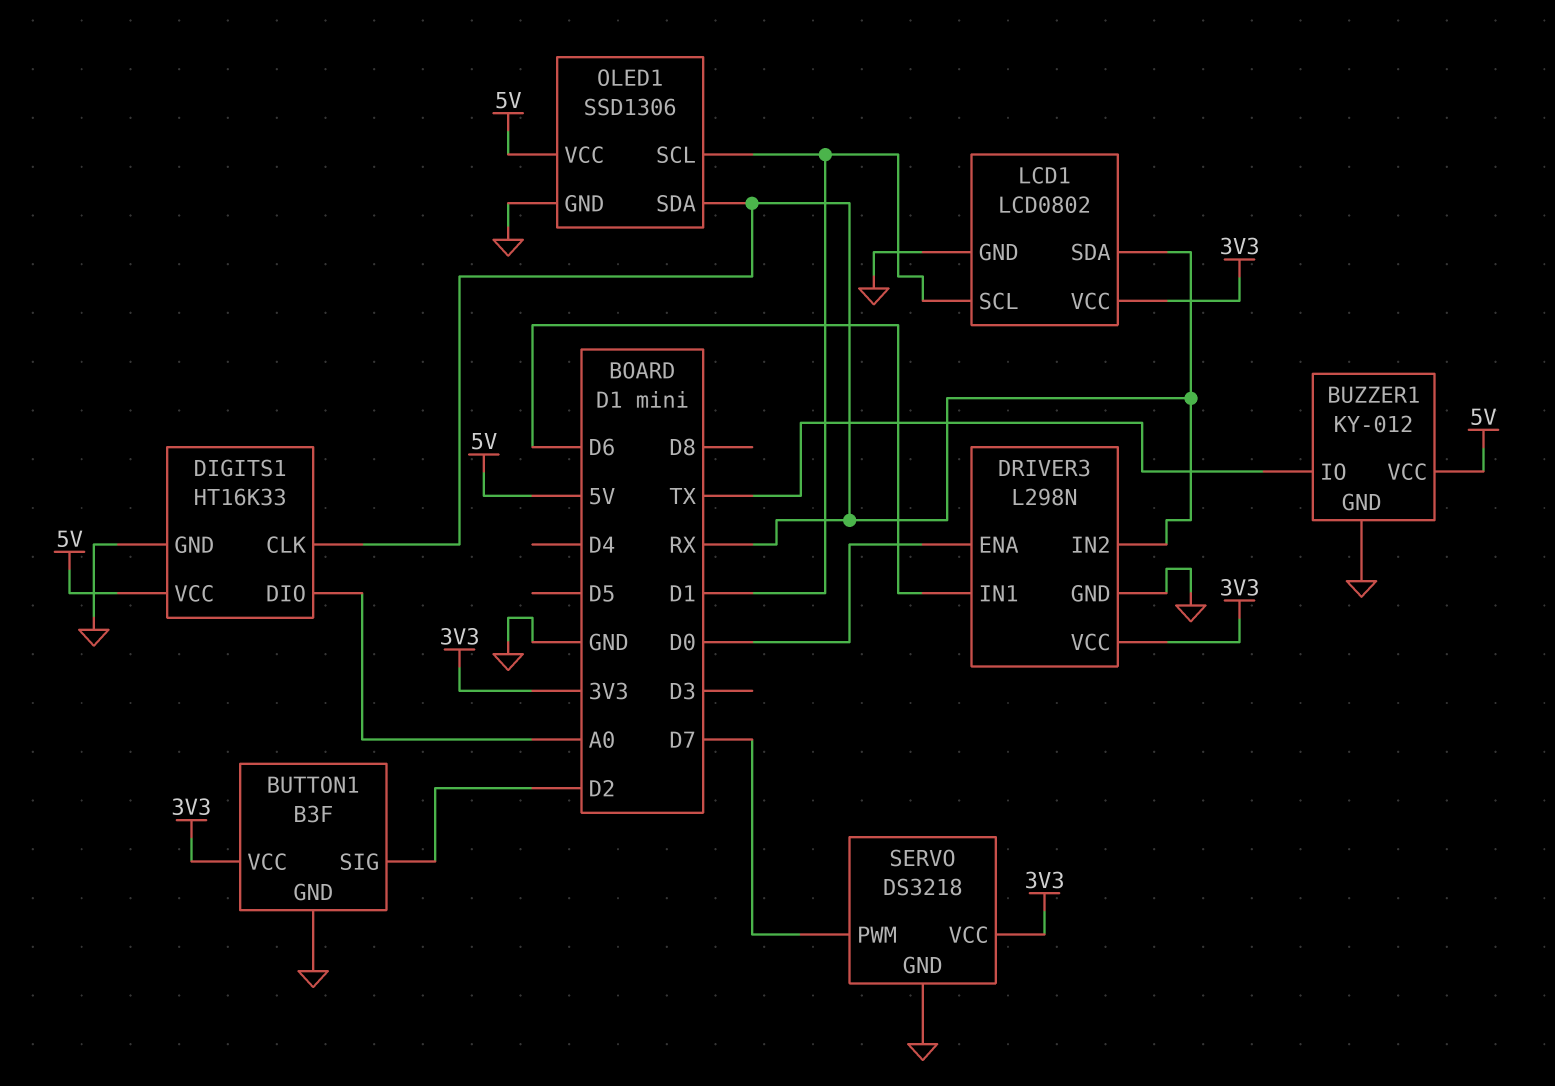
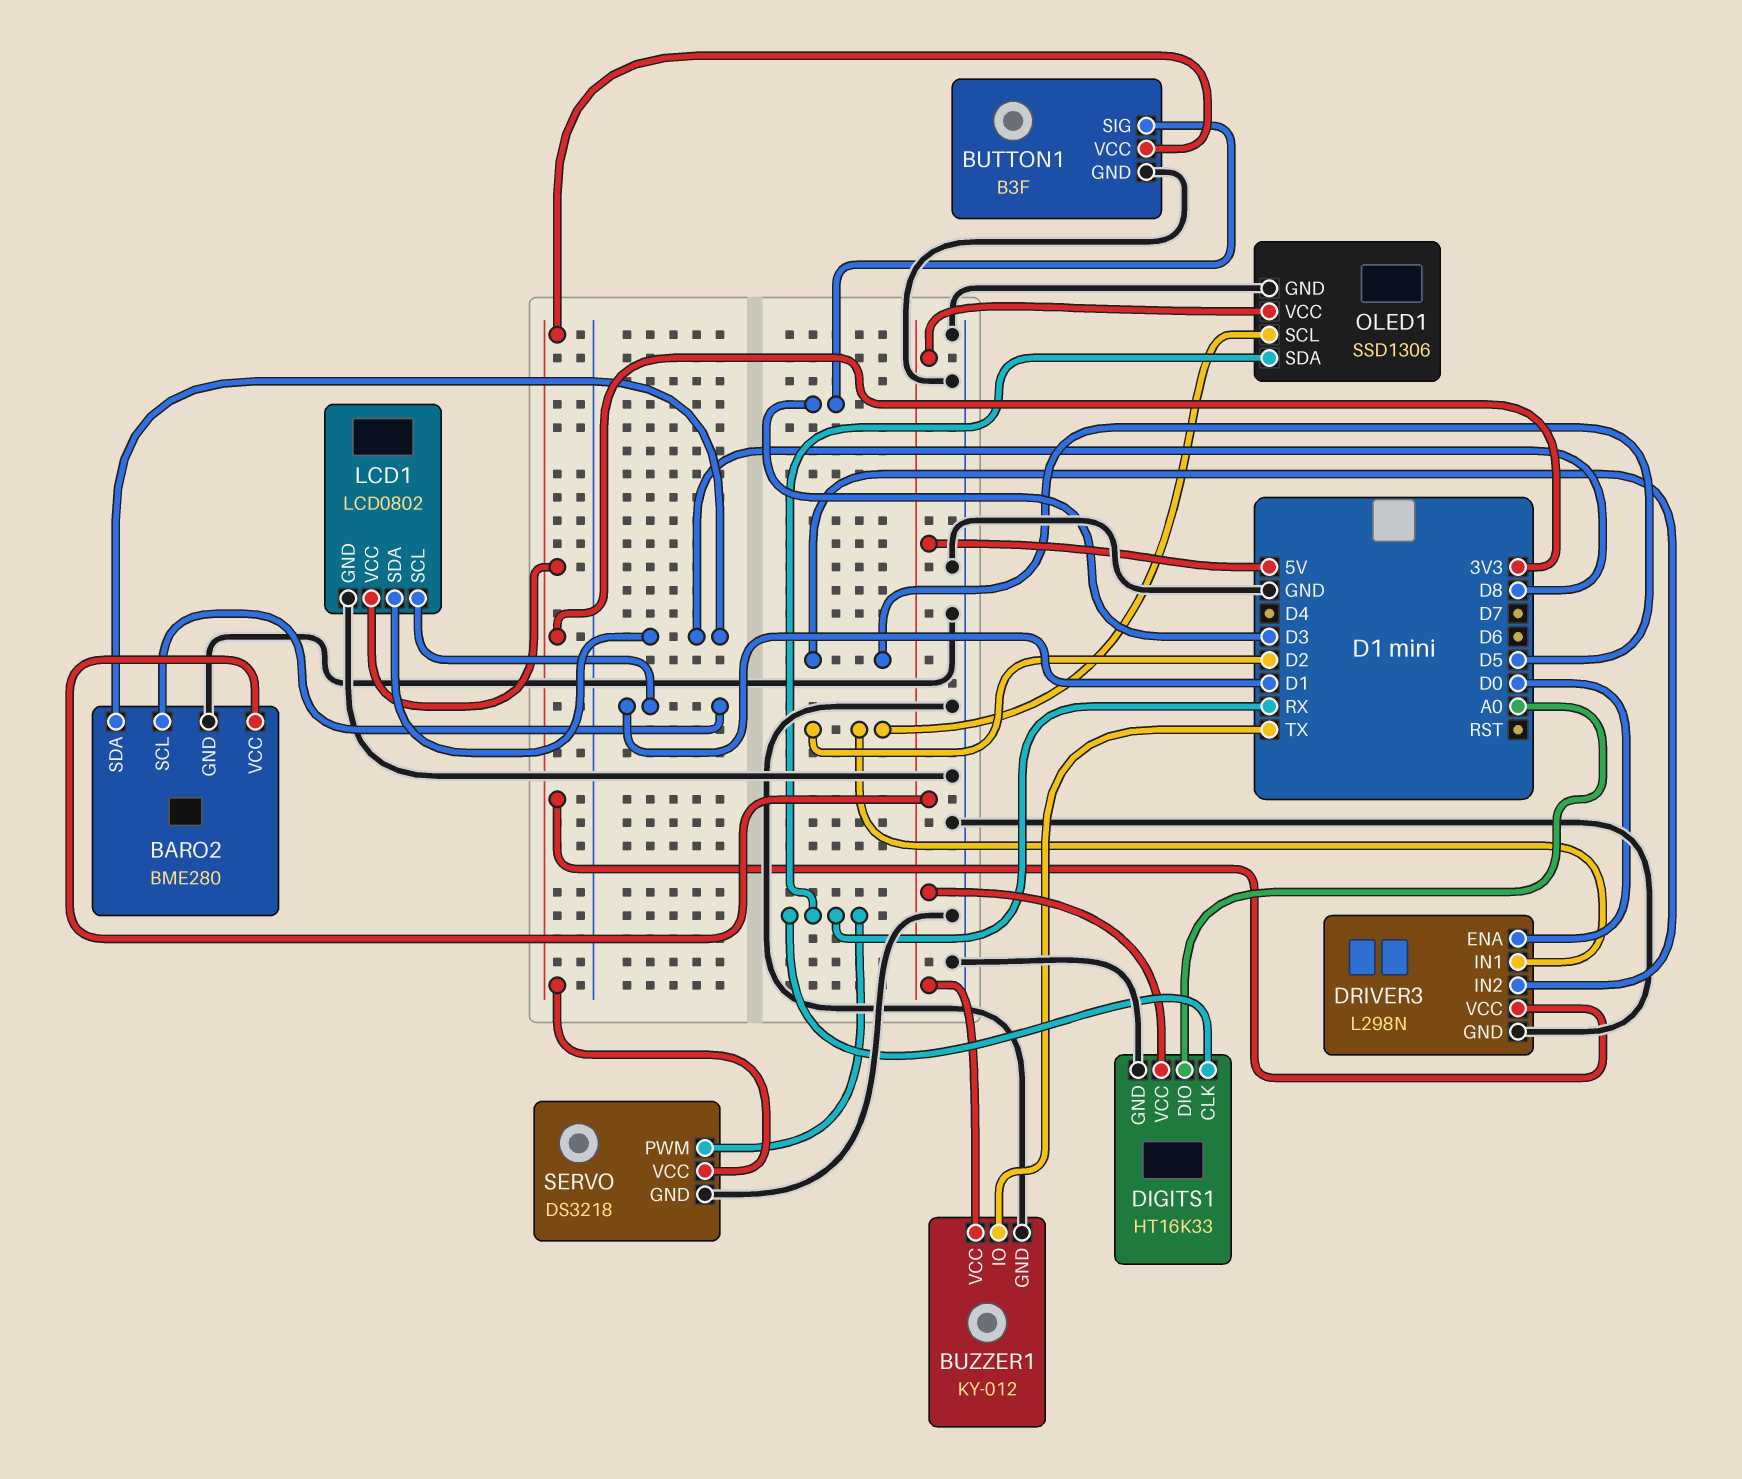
BARO2: none -> BME280
BARO2 pin GND: none -> GND
BARO2 pin SCL: none -> D1
BARO2 pin SDA: none -> D8
BARO2 pin VCC: none -> 5V
BUTTON1 pin SIG: D2 -> D3
DRIVER3 pin IN1: D6 -> D2
DRIVER3 pin IN2: RX -> D5
LCD1 pin SDA: RX -> D8
OLED1 pin SCL: D1 -> D2
SERVO pin PWM: D7 -> RX

